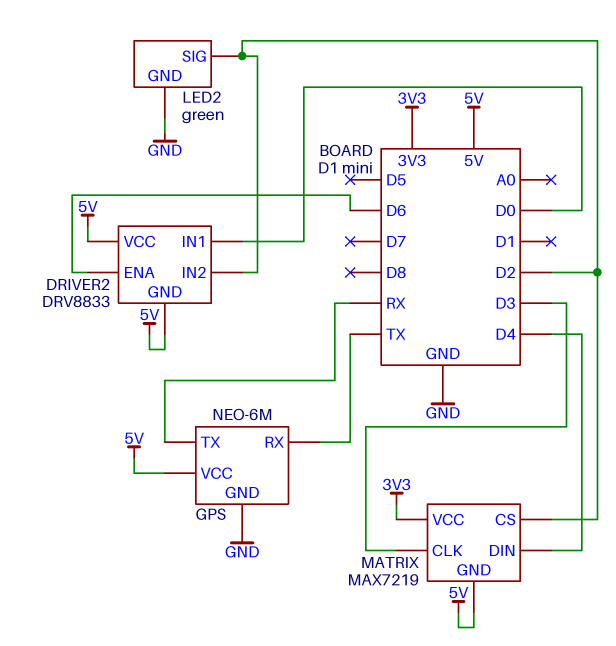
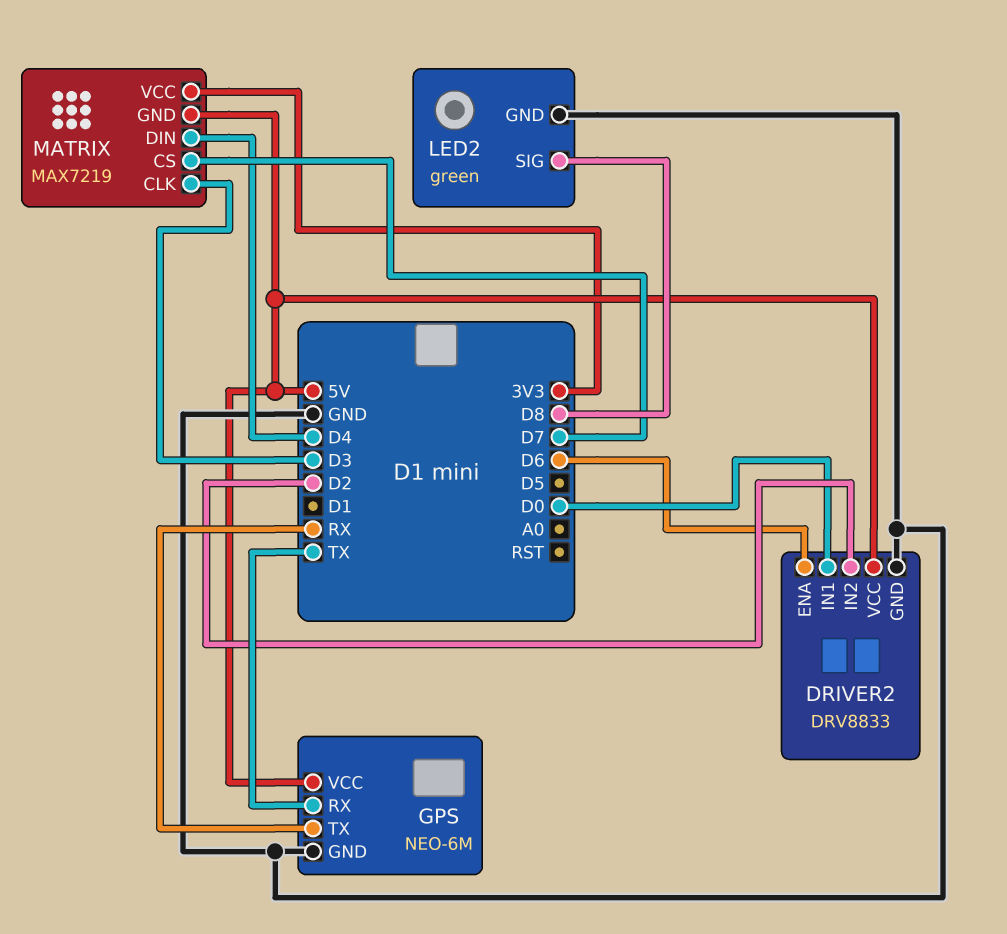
DRIVER2 pin GND: 5V -> GND
LED2 pin SIG: D2 -> D8
MATRIX pin CS: D2 -> D7

